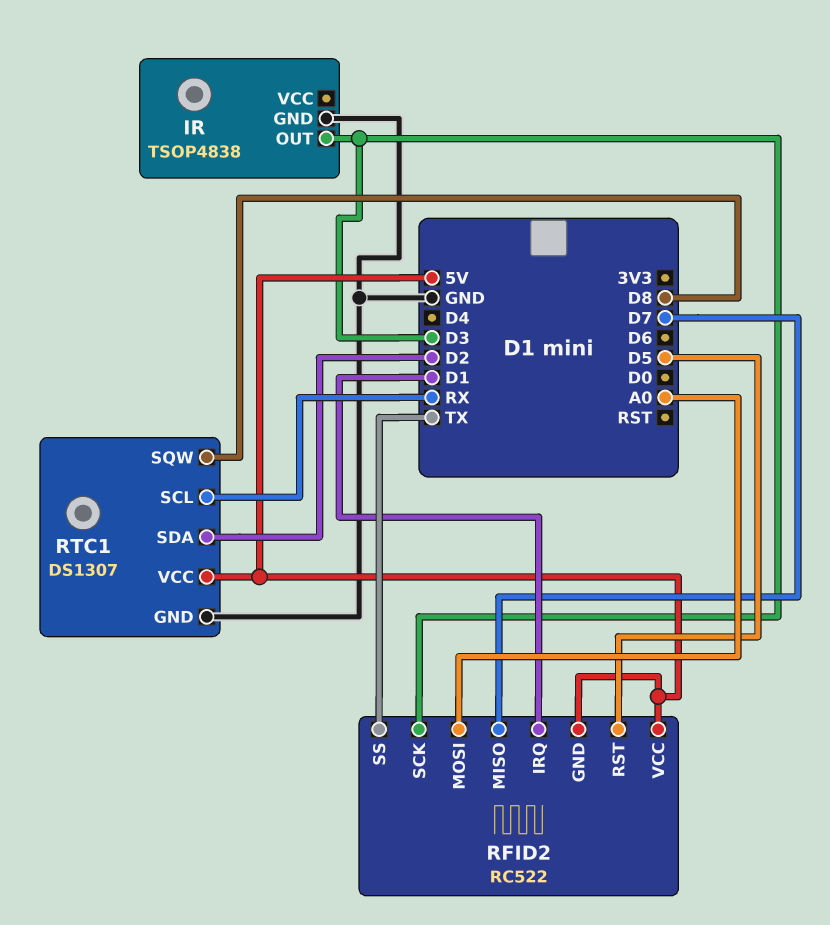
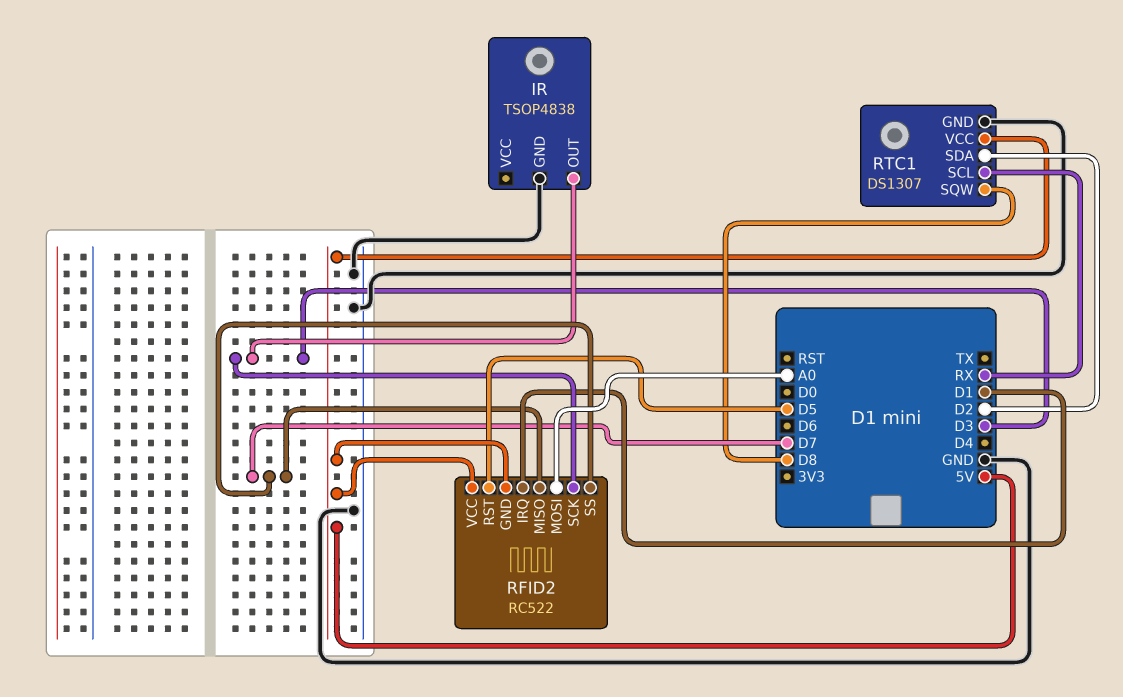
RFID2 pin SS: TX -> D7

